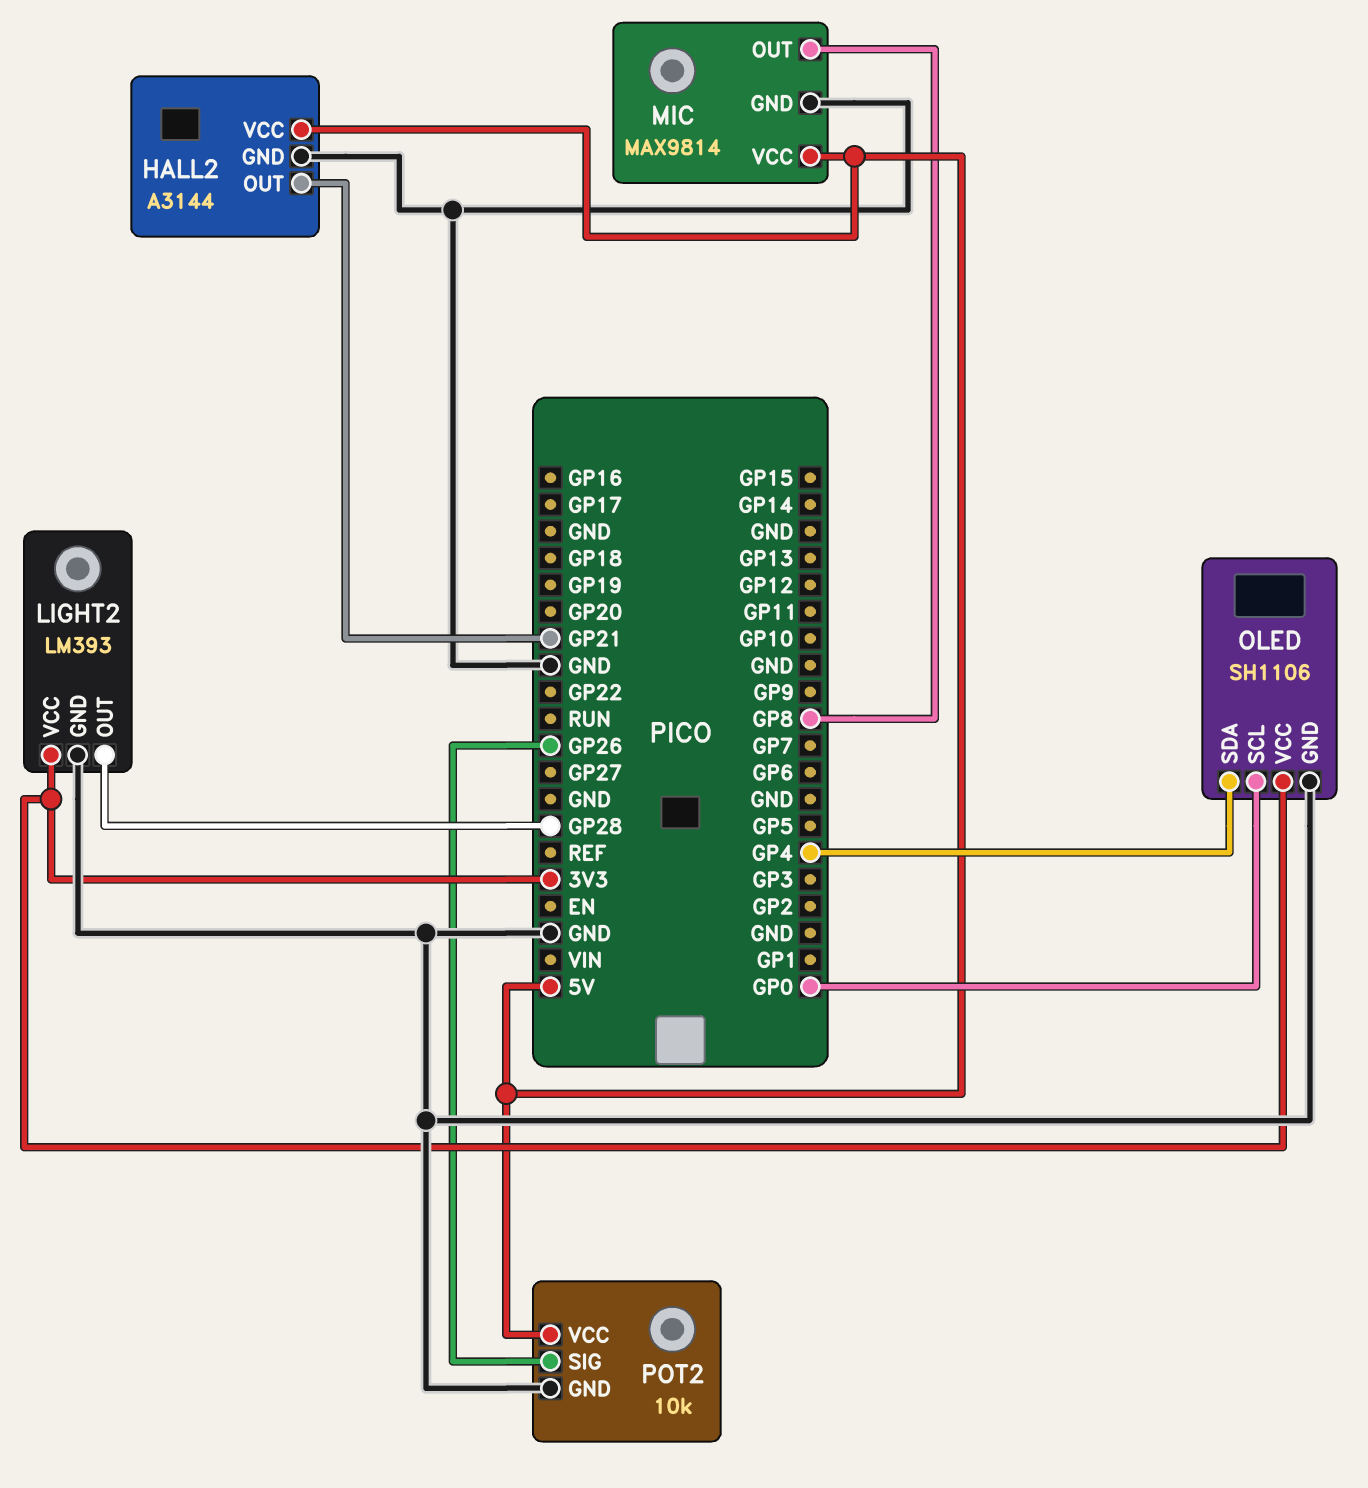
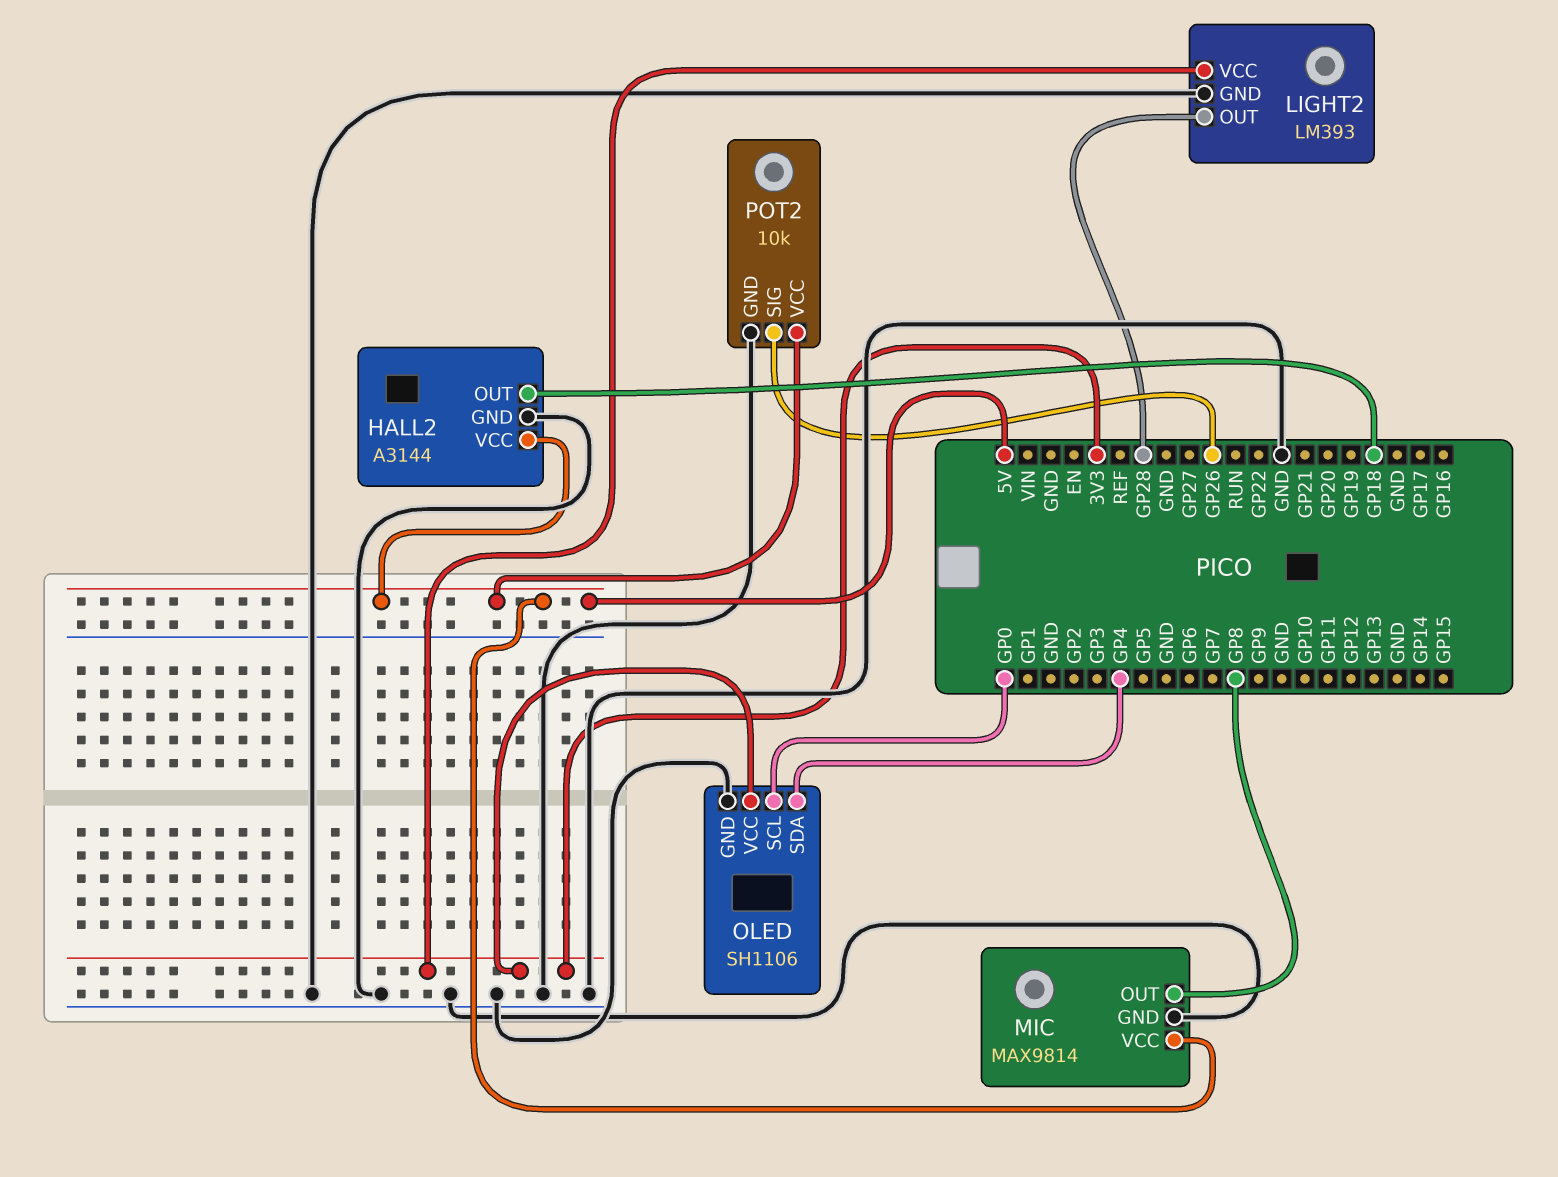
HALL2 pin OUT: GP21 -> GP18

